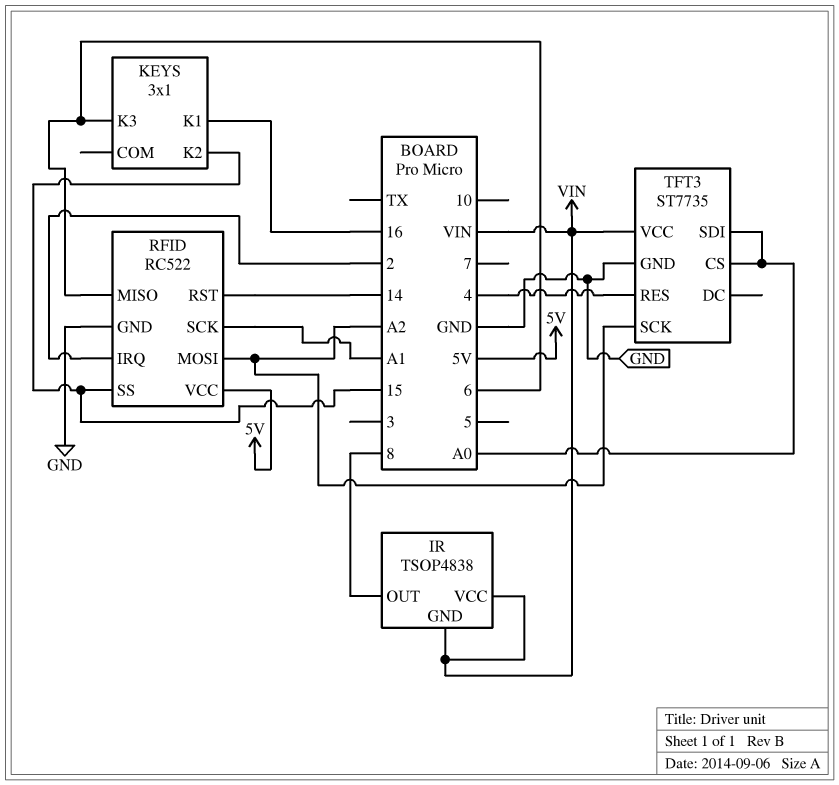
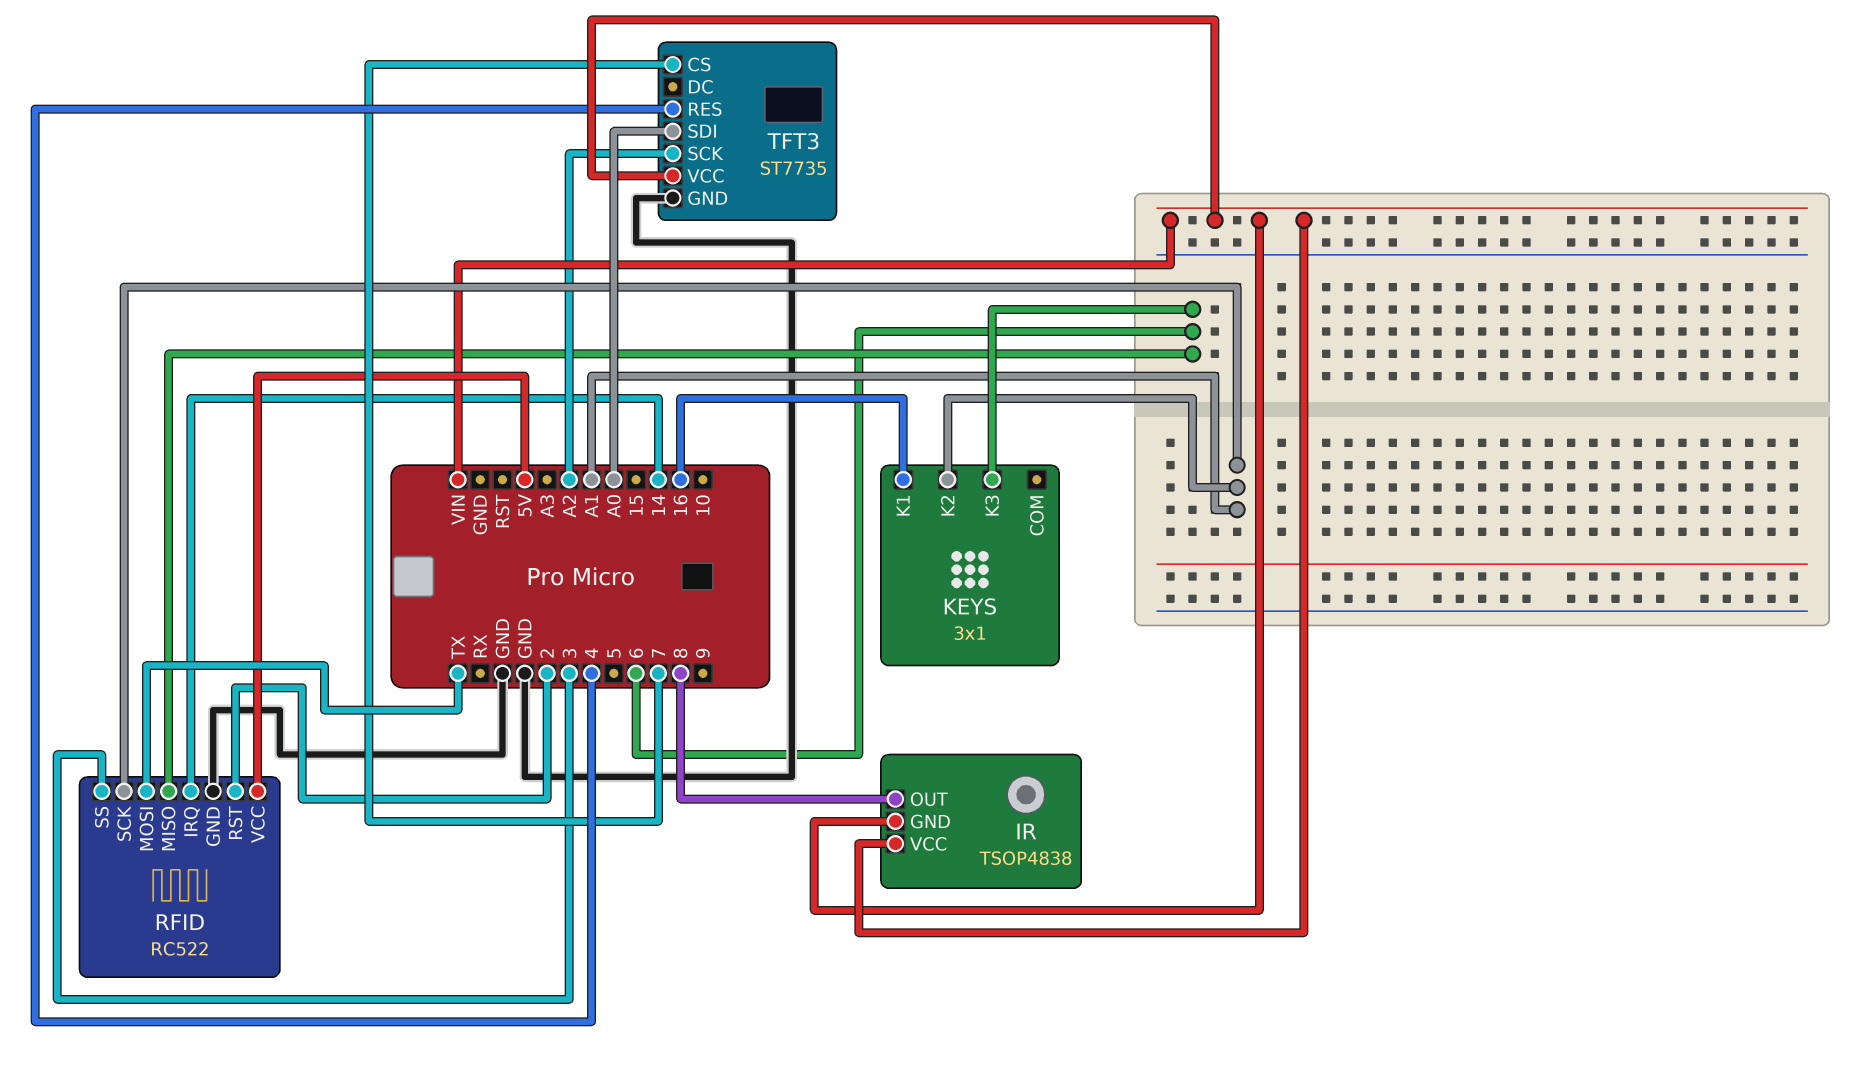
KEYS pin K2: 15 -> A1
RFID pin IRQ: 2 -> 14
RFID pin MOSI: A2 -> TX
RFID pin RST: 14 -> 2
RFID pin SS: 15 -> 3
TFT3 pin CS: A0 -> 7

